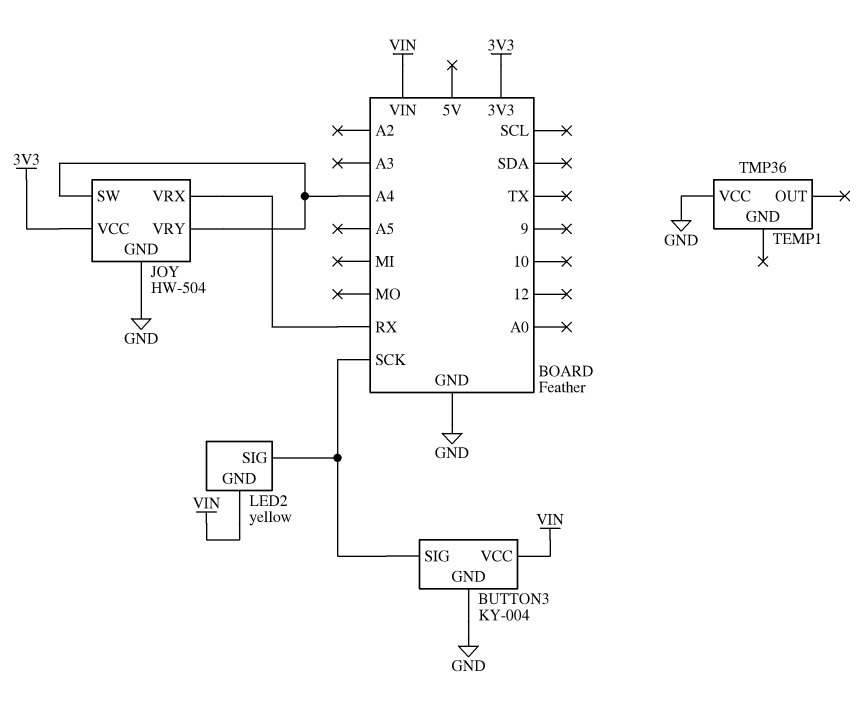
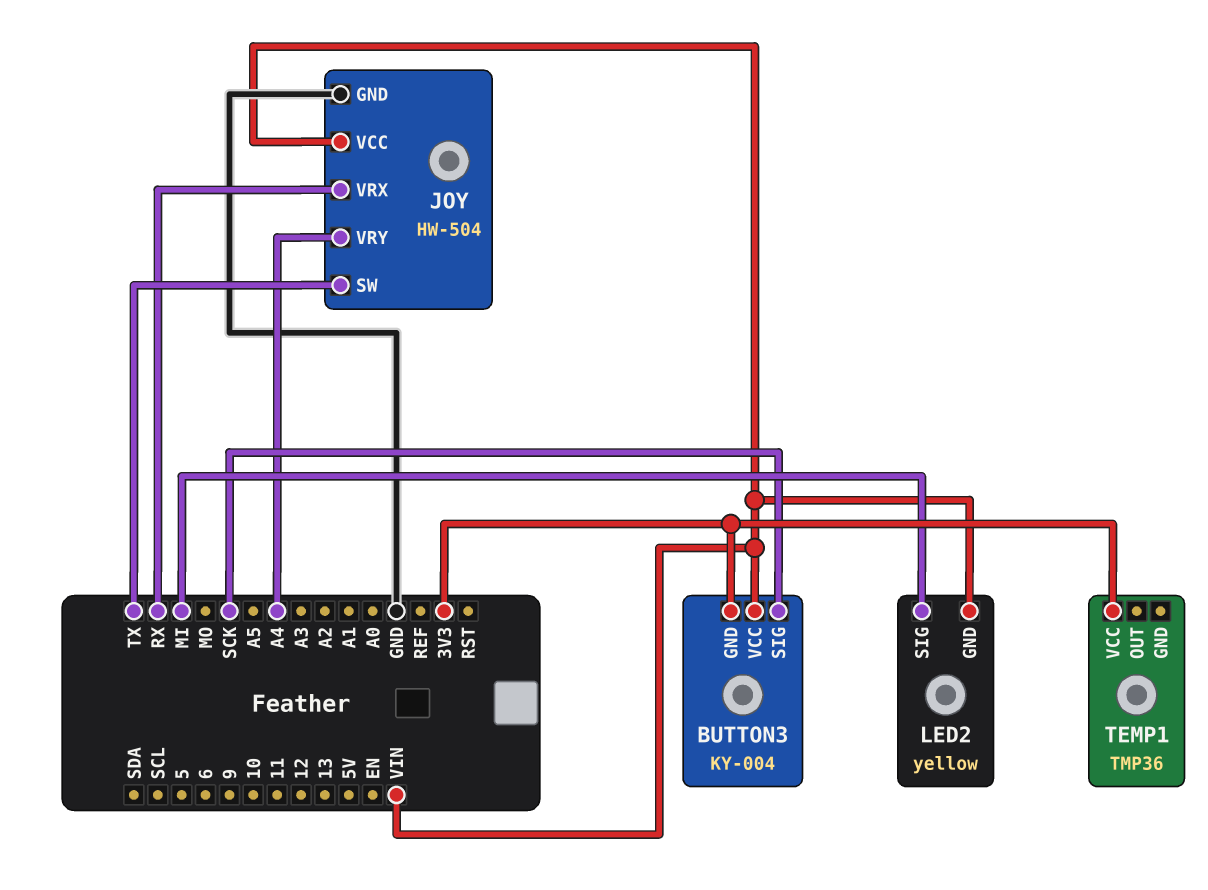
BUTTON3 pin GND: GND -> 3V3
JOY pin SW: A4 -> TX
JOY pin VCC: 3V3 -> VIN
LED2 pin SIG: SCK -> MI
TEMP1 pin VCC: GND -> 3V3

